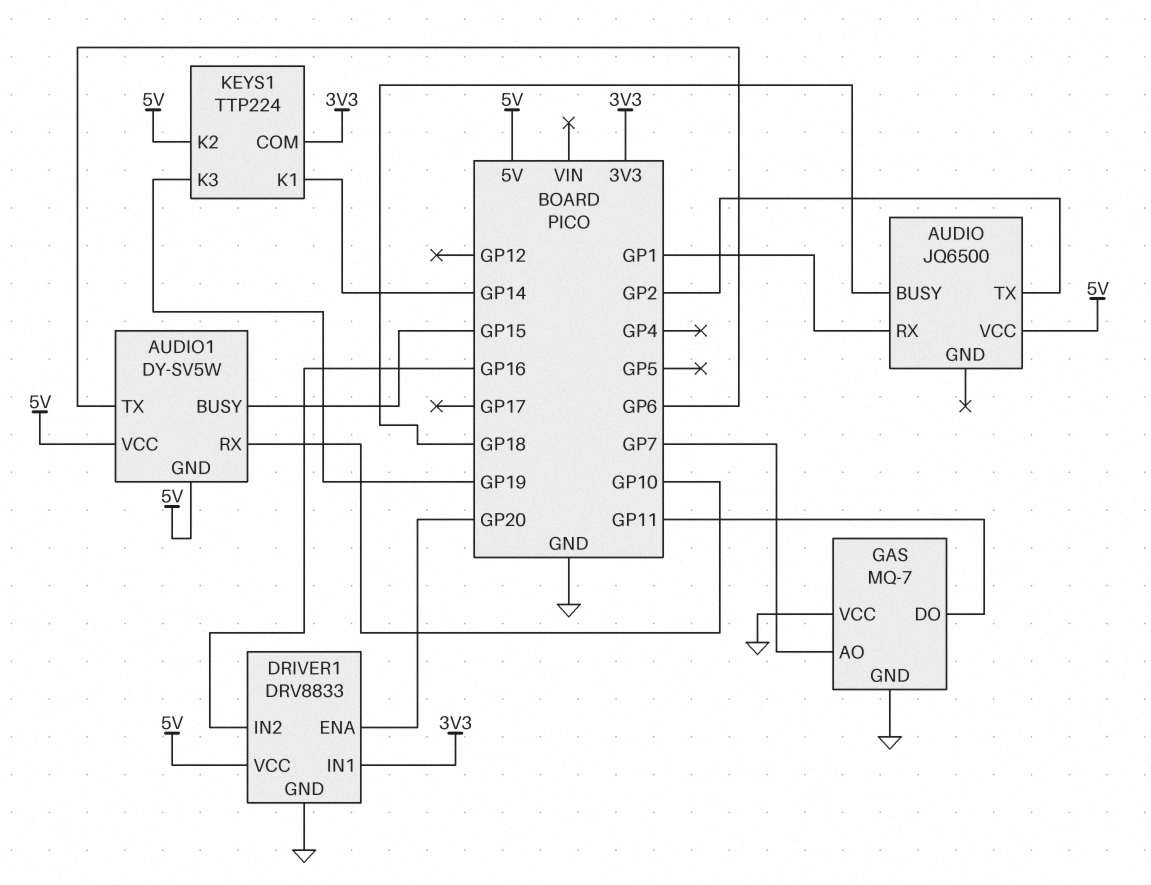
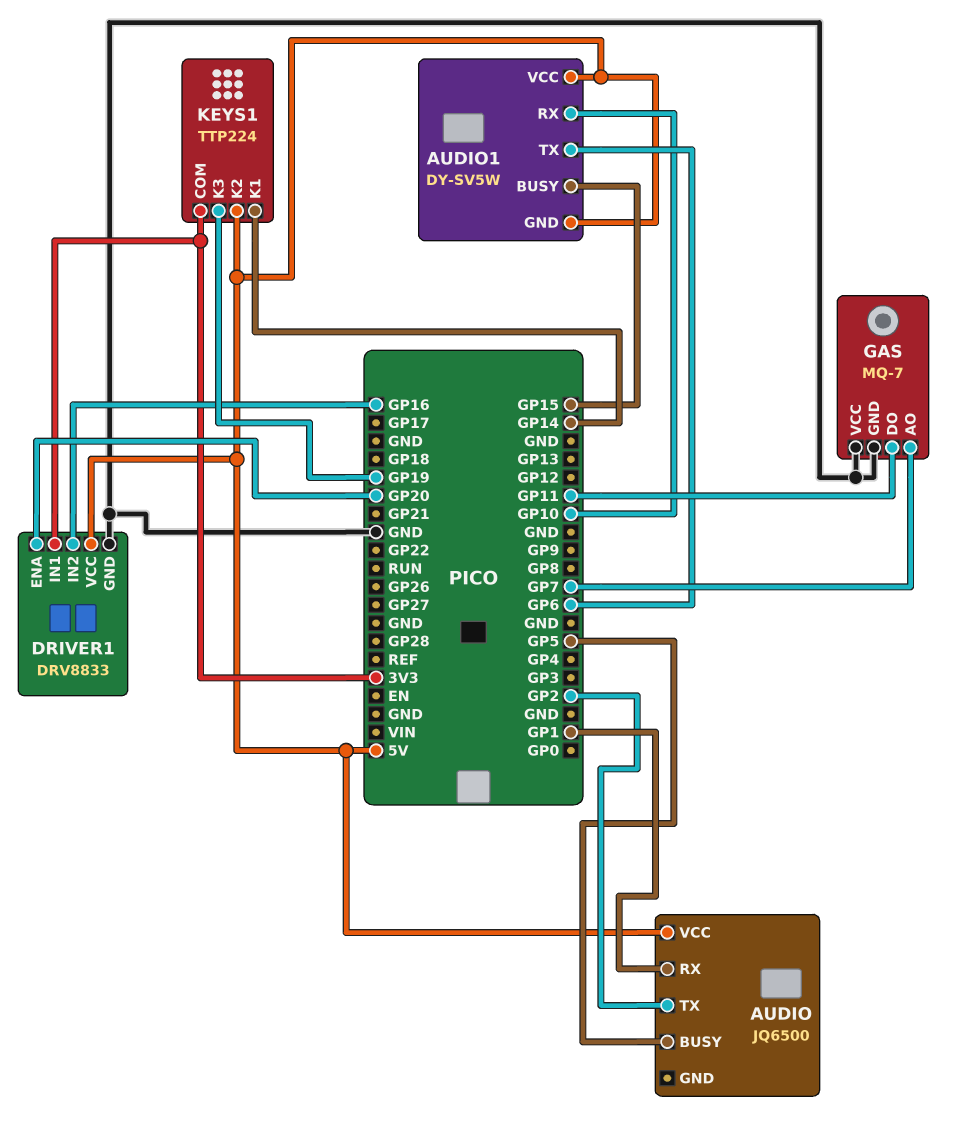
AUDIO pin BUSY: GP18 -> GP5

